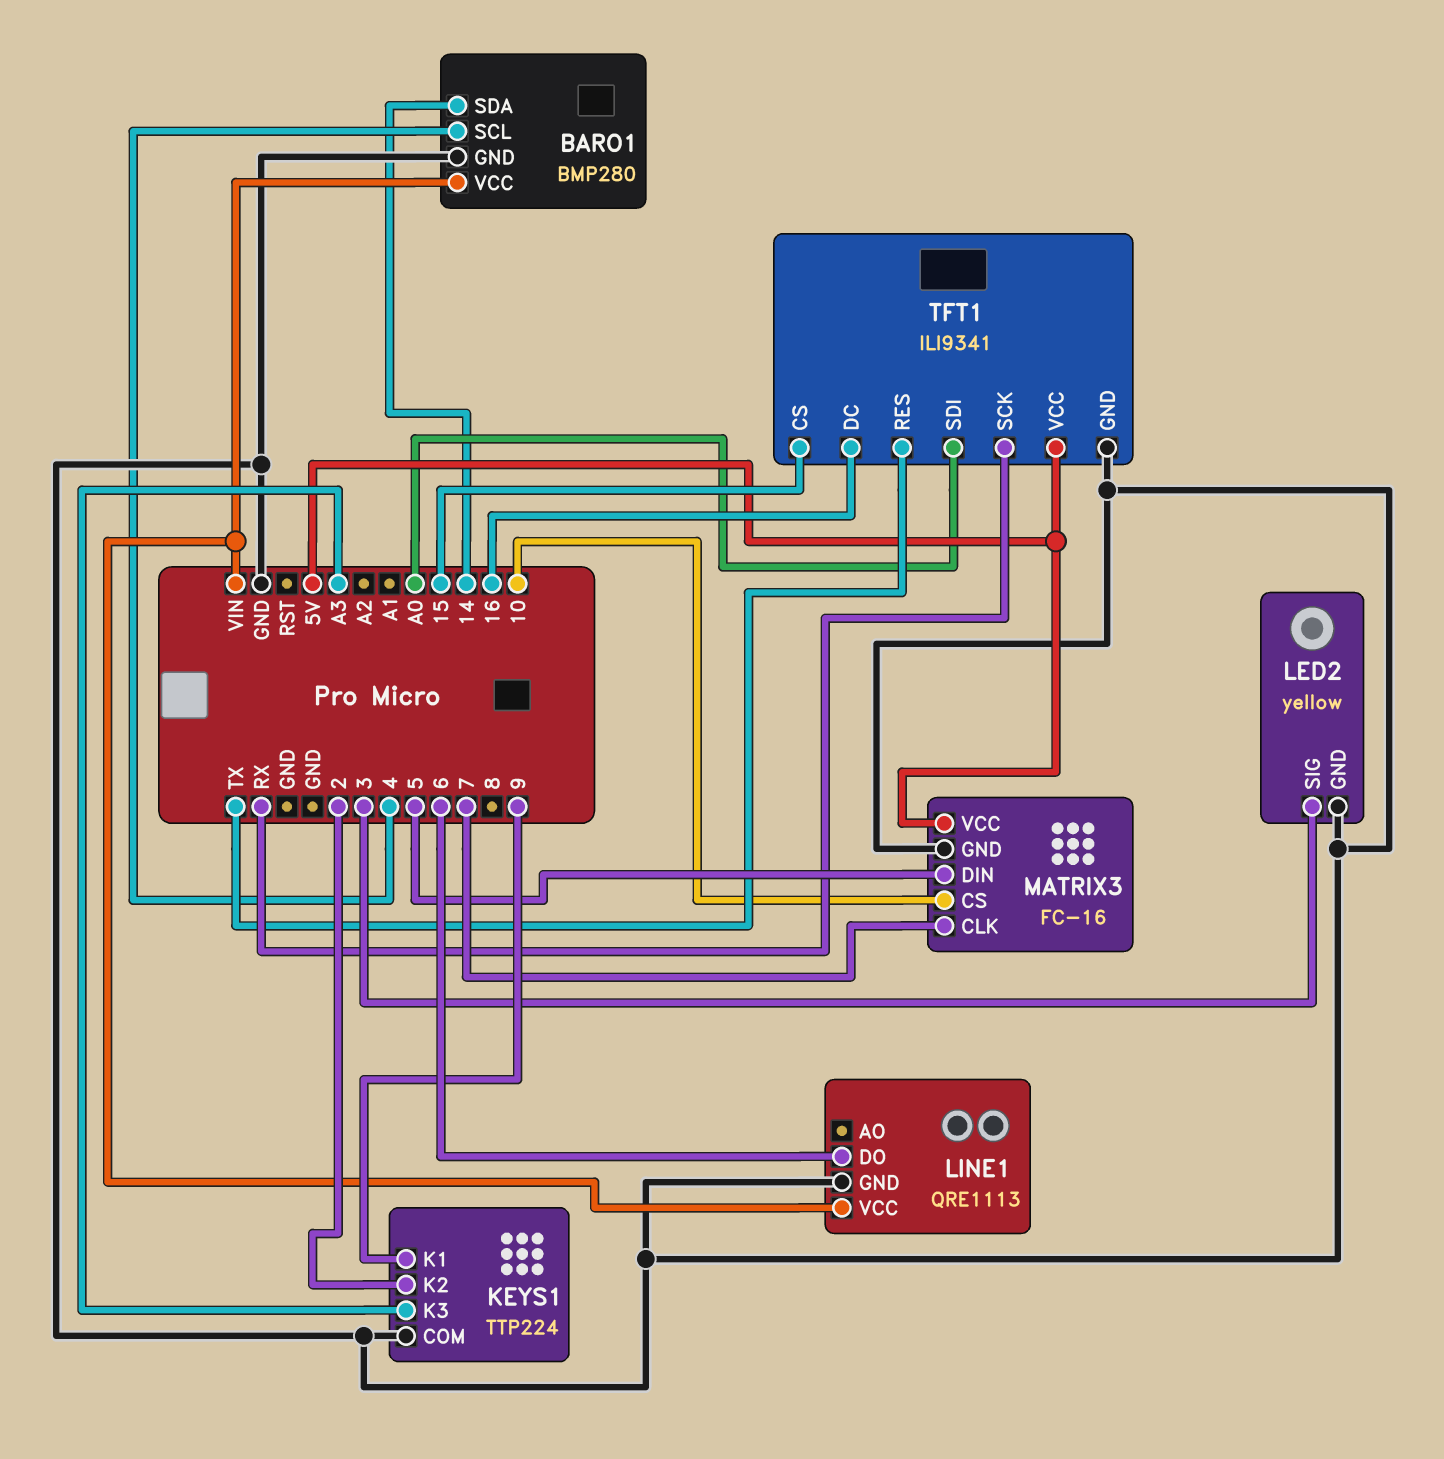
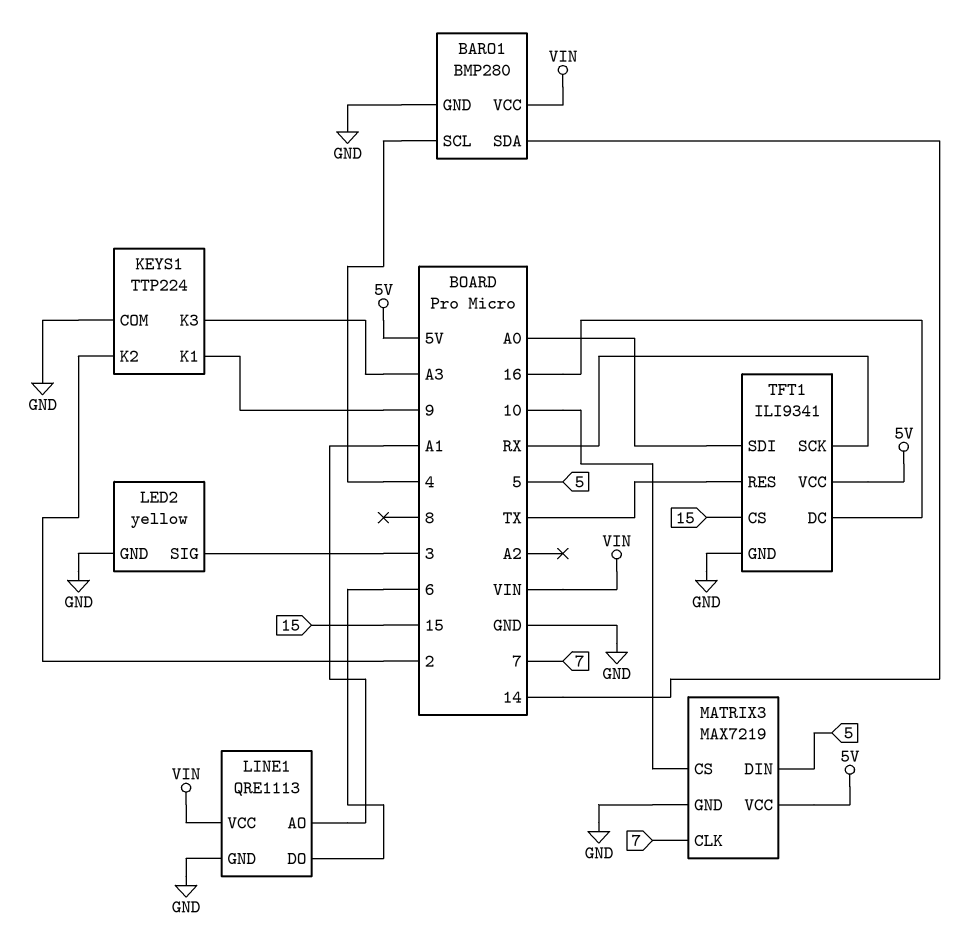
LINE1 pin AO: none -> A1
MATRIX3: FC-16 -> MAX7219

